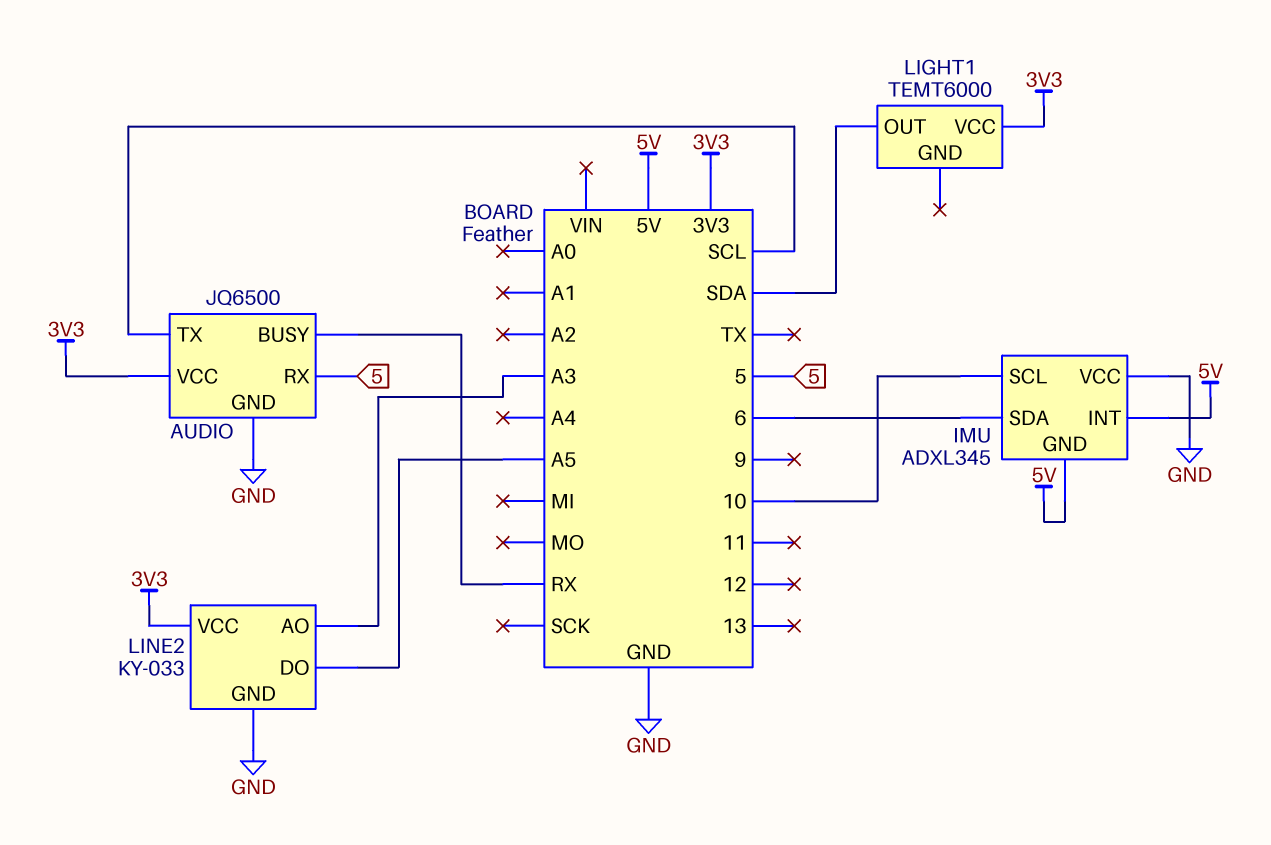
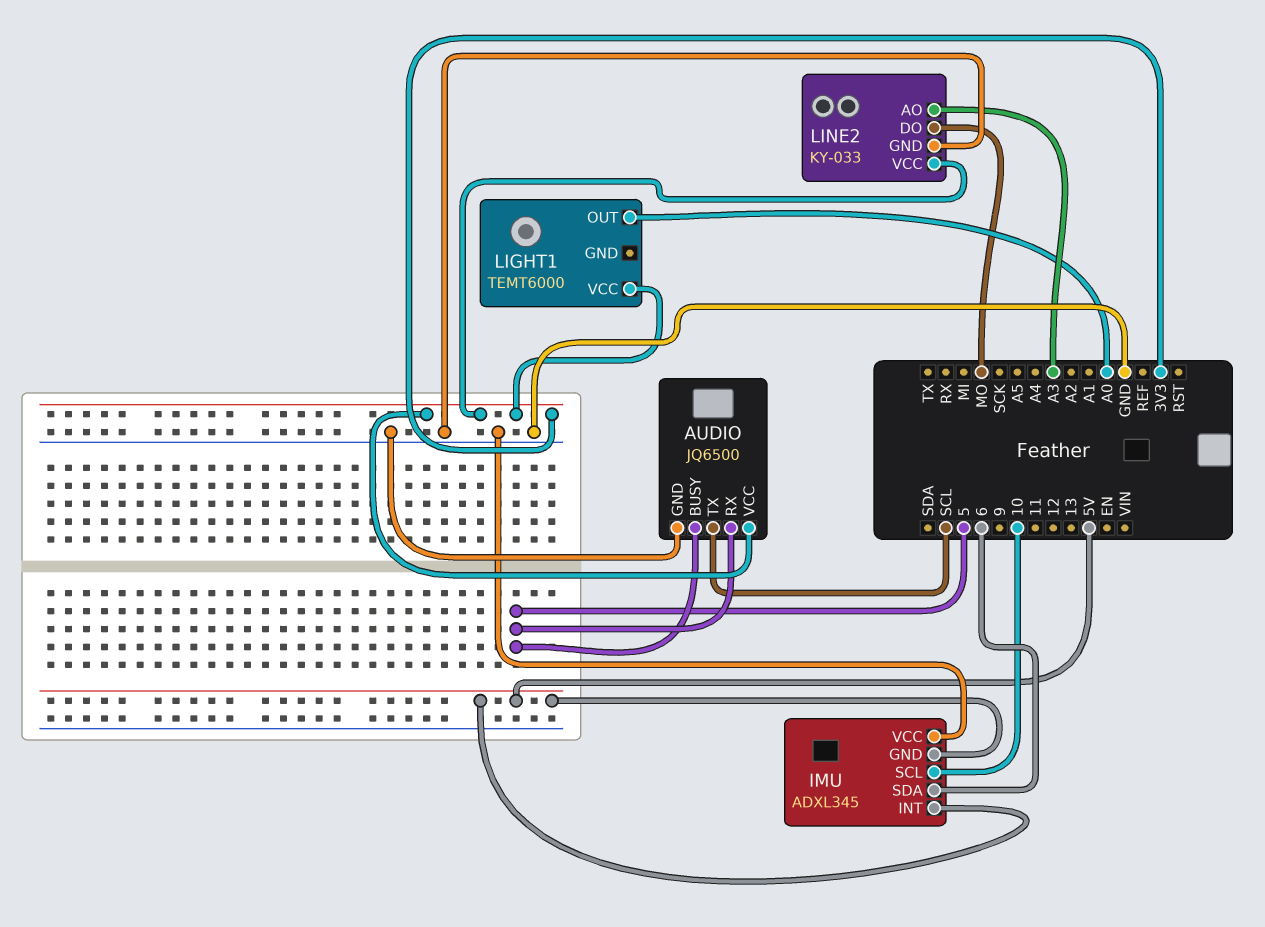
AUDIO pin BUSY: RX -> 5
LIGHT1 pin OUT: SDA -> A0
LINE2 pin DO: A5 -> MO

